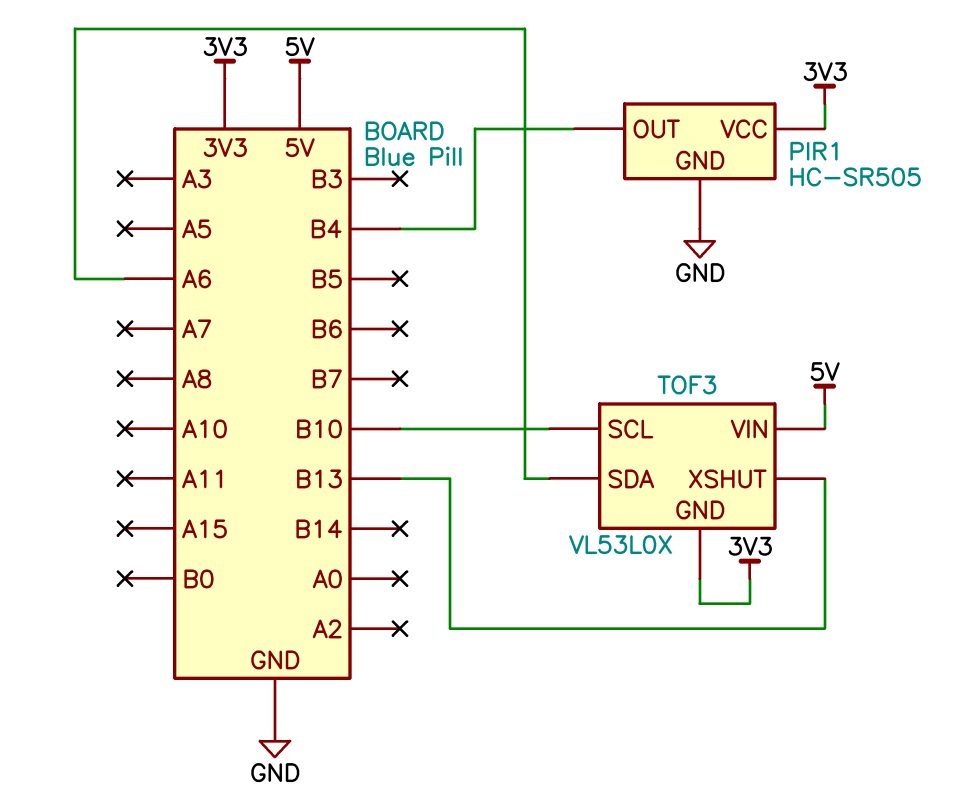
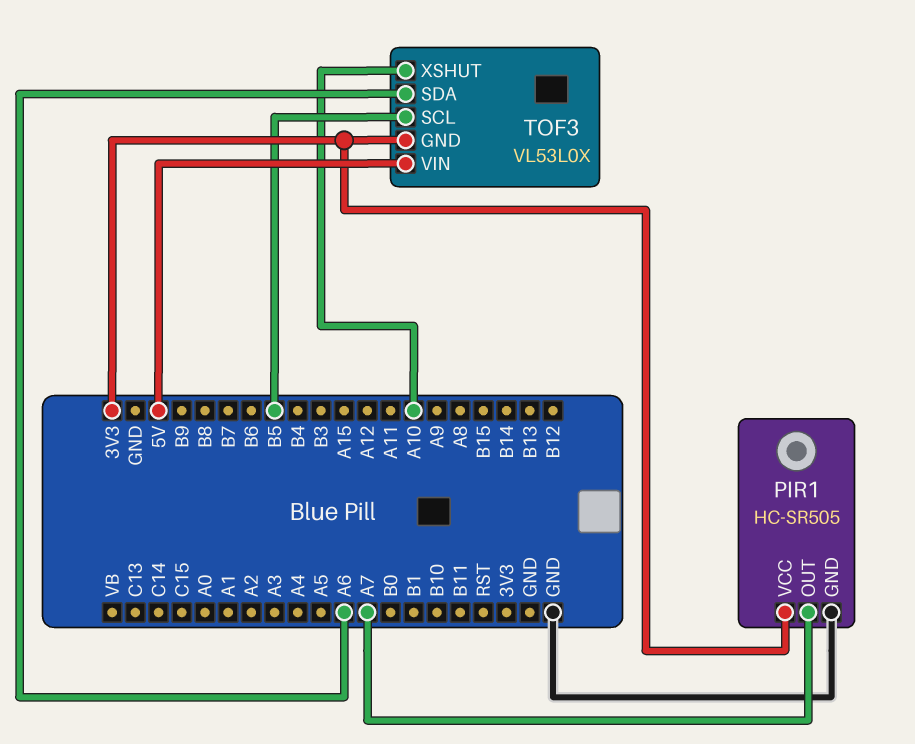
PIR1 pin OUT: B4 -> A7
TOF3 pin SCL: B10 -> B5
TOF3 pin XSHUT: B13 -> A10

